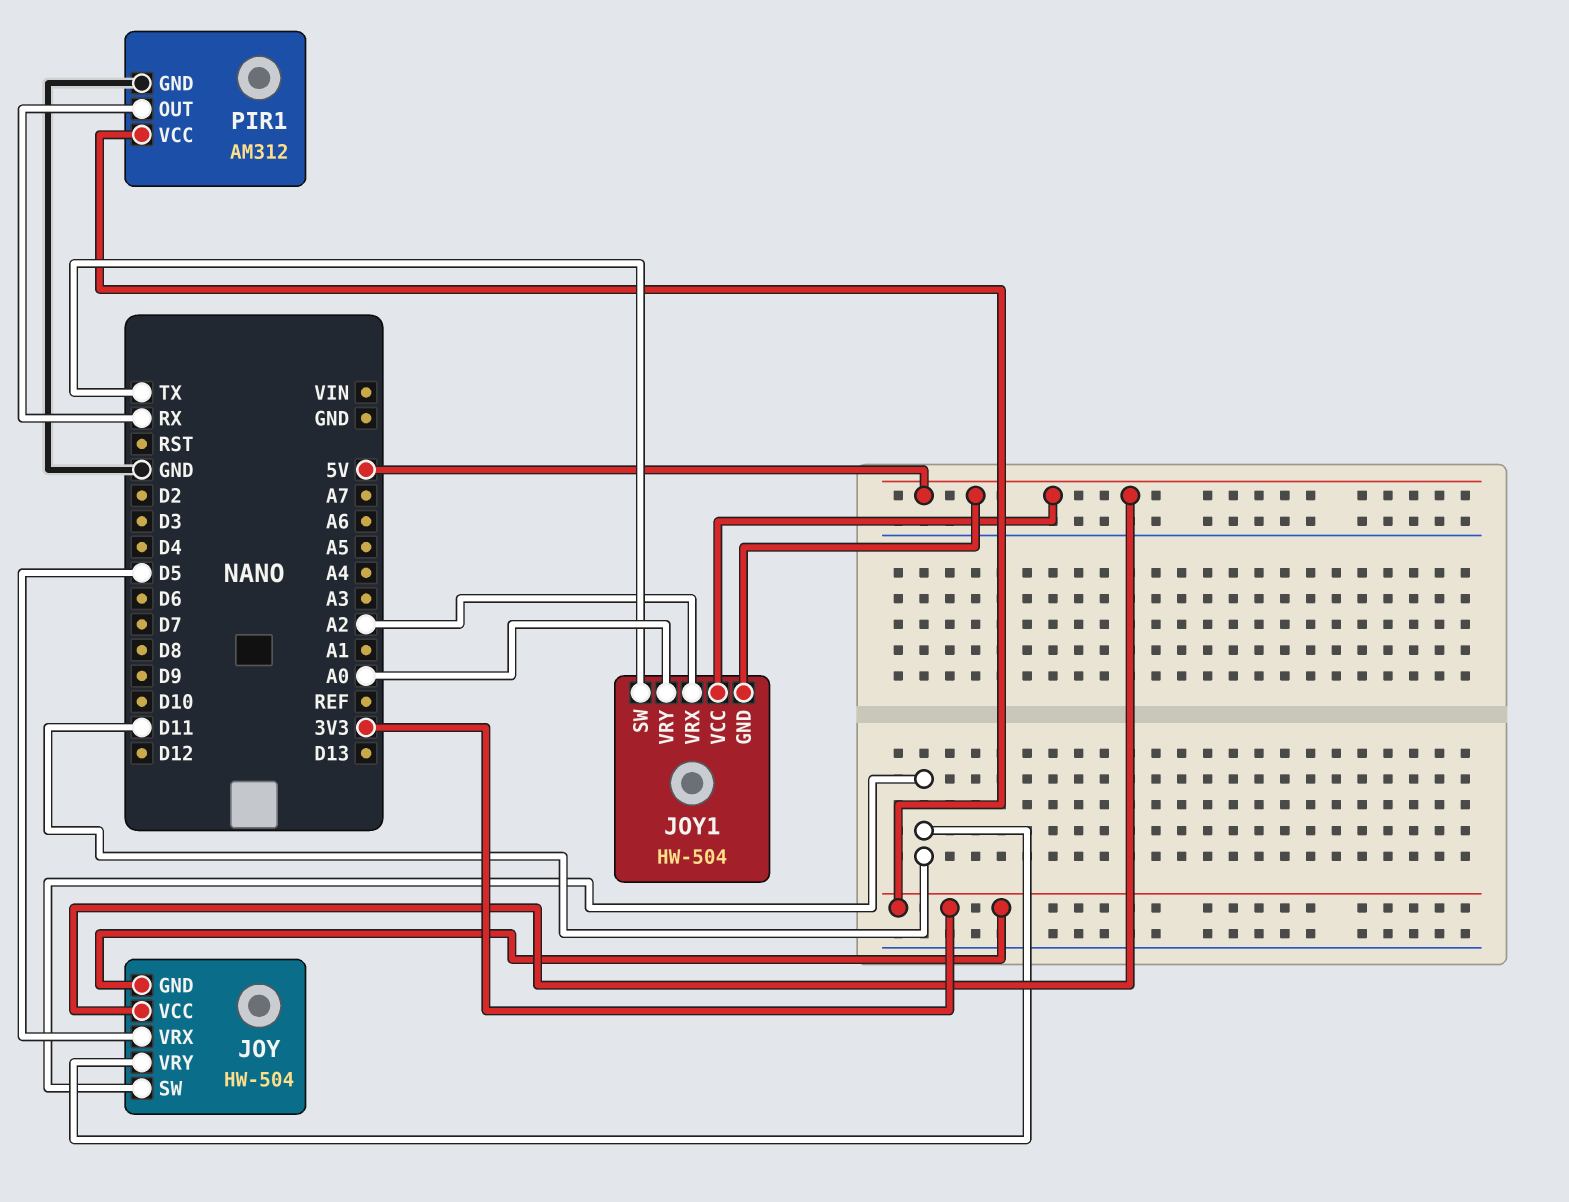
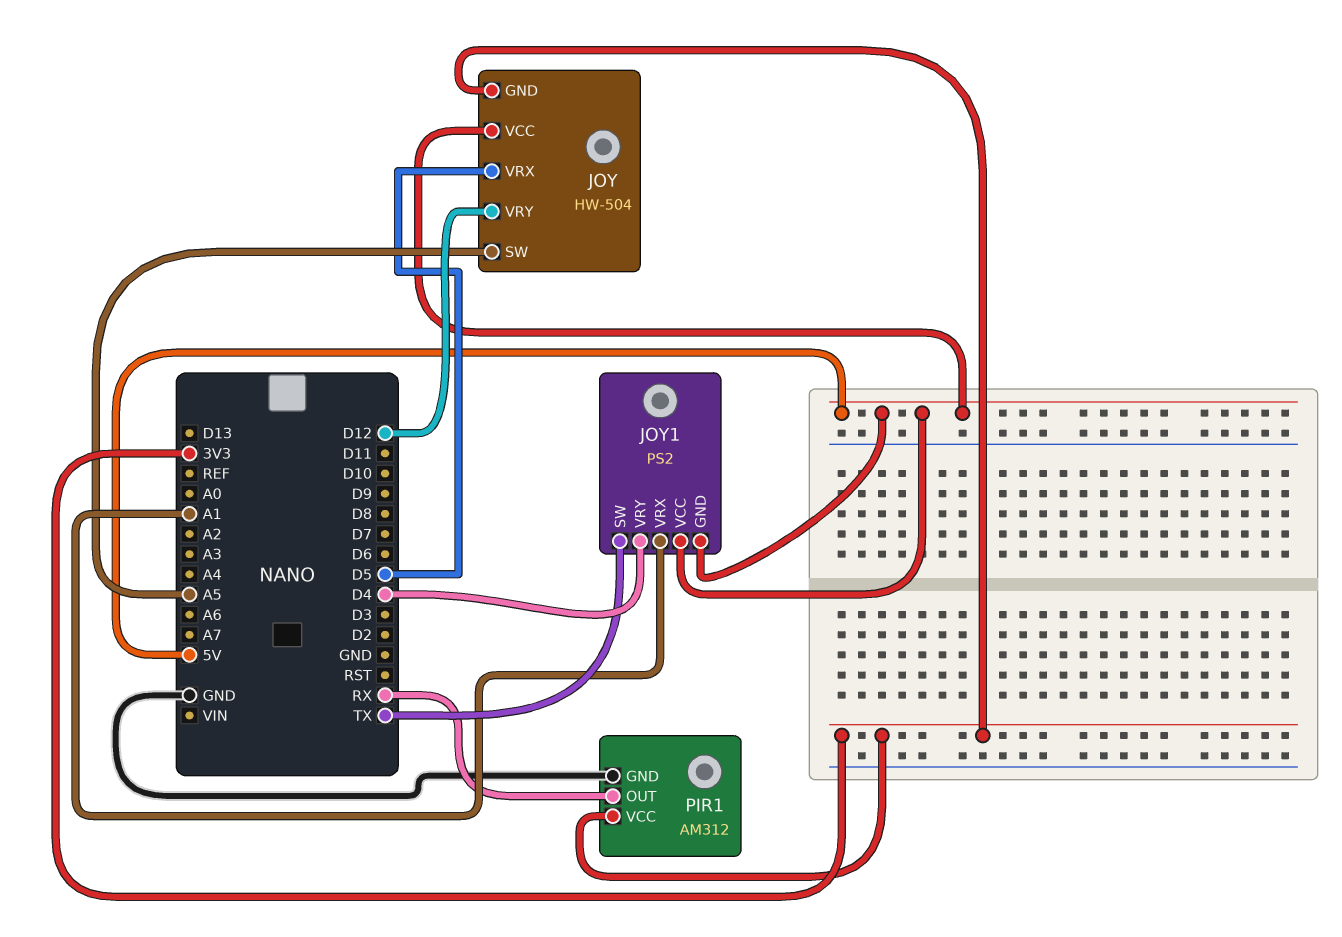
JOY pin SW: D11 -> A5
JOY pin VRY: D11 -> D12
JOY1: HW-504 -> PS2
JOY1 pin VRX: A2 -> A1
JOY1 pin VRY: A0 -> D4

